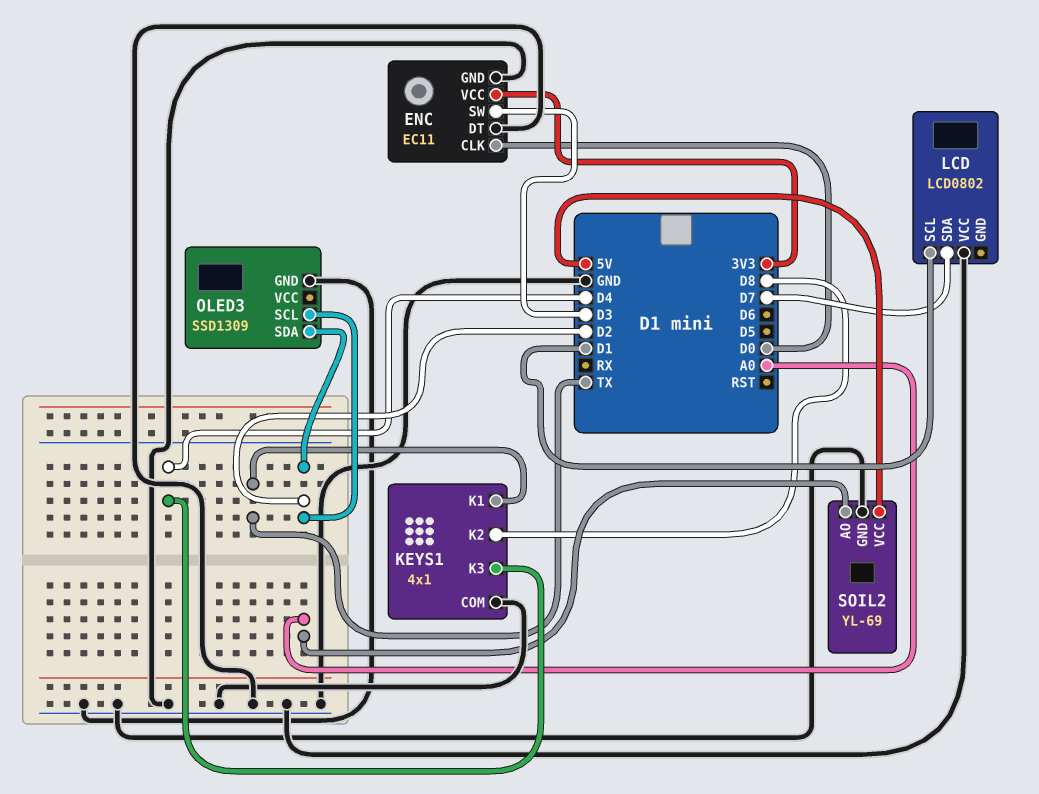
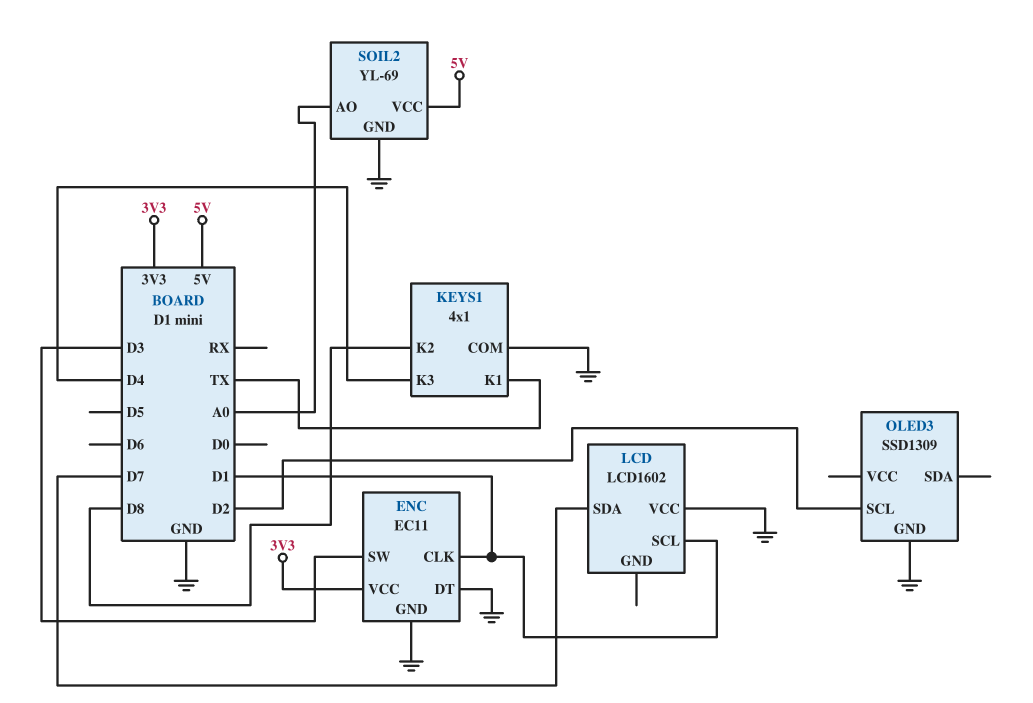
ENC pin CLK: D0 -> D1
LCD: LCD0802 -> LCD1602
OLED3 pin SDA: D2 -> none

